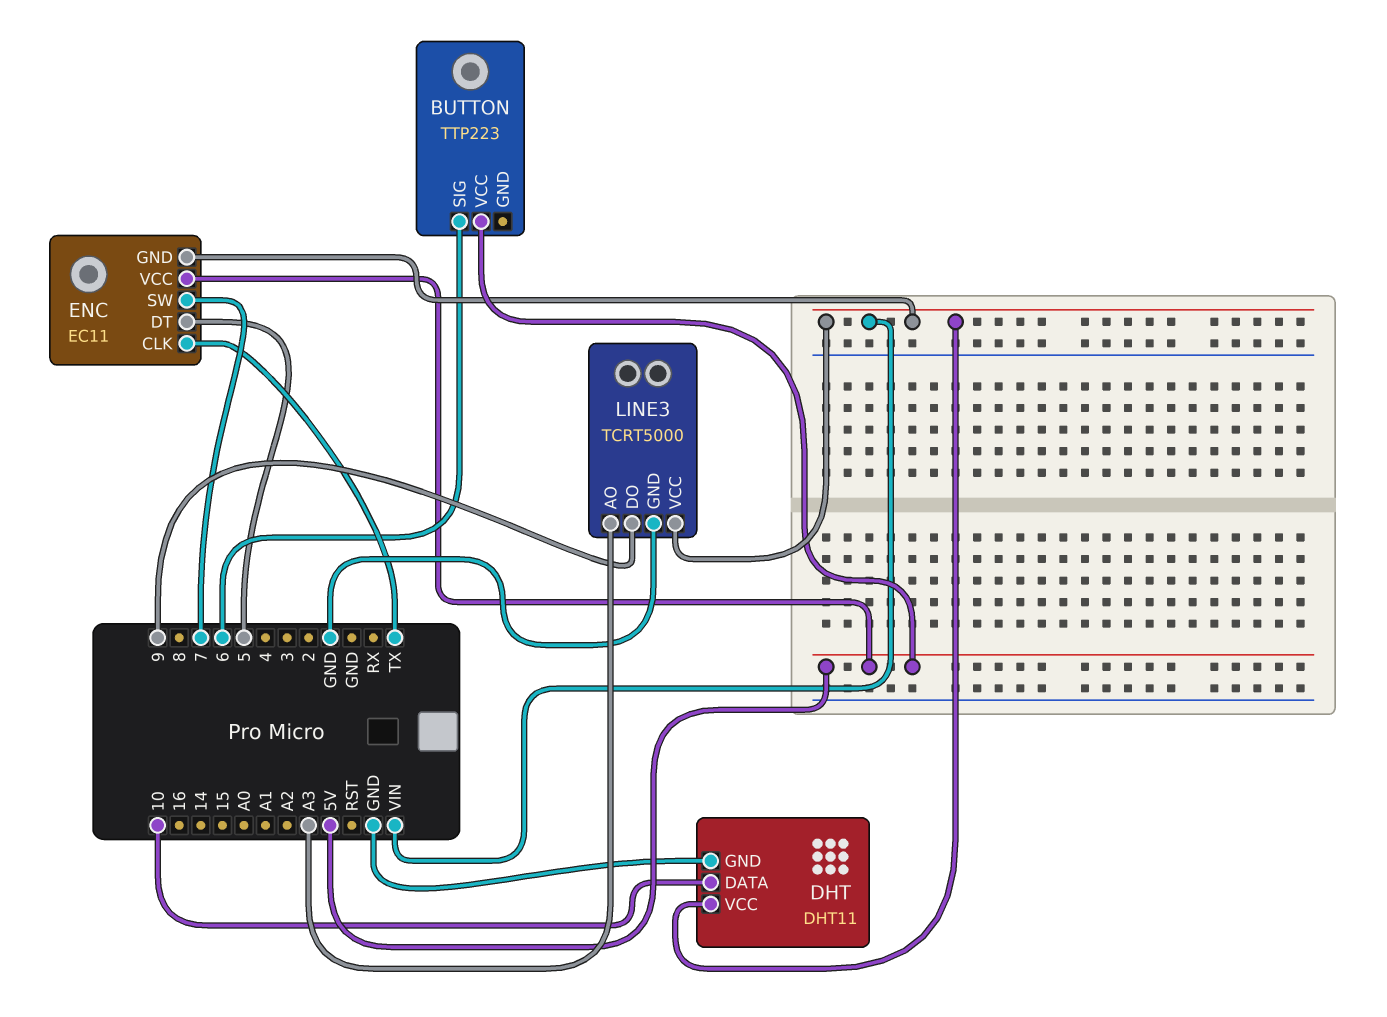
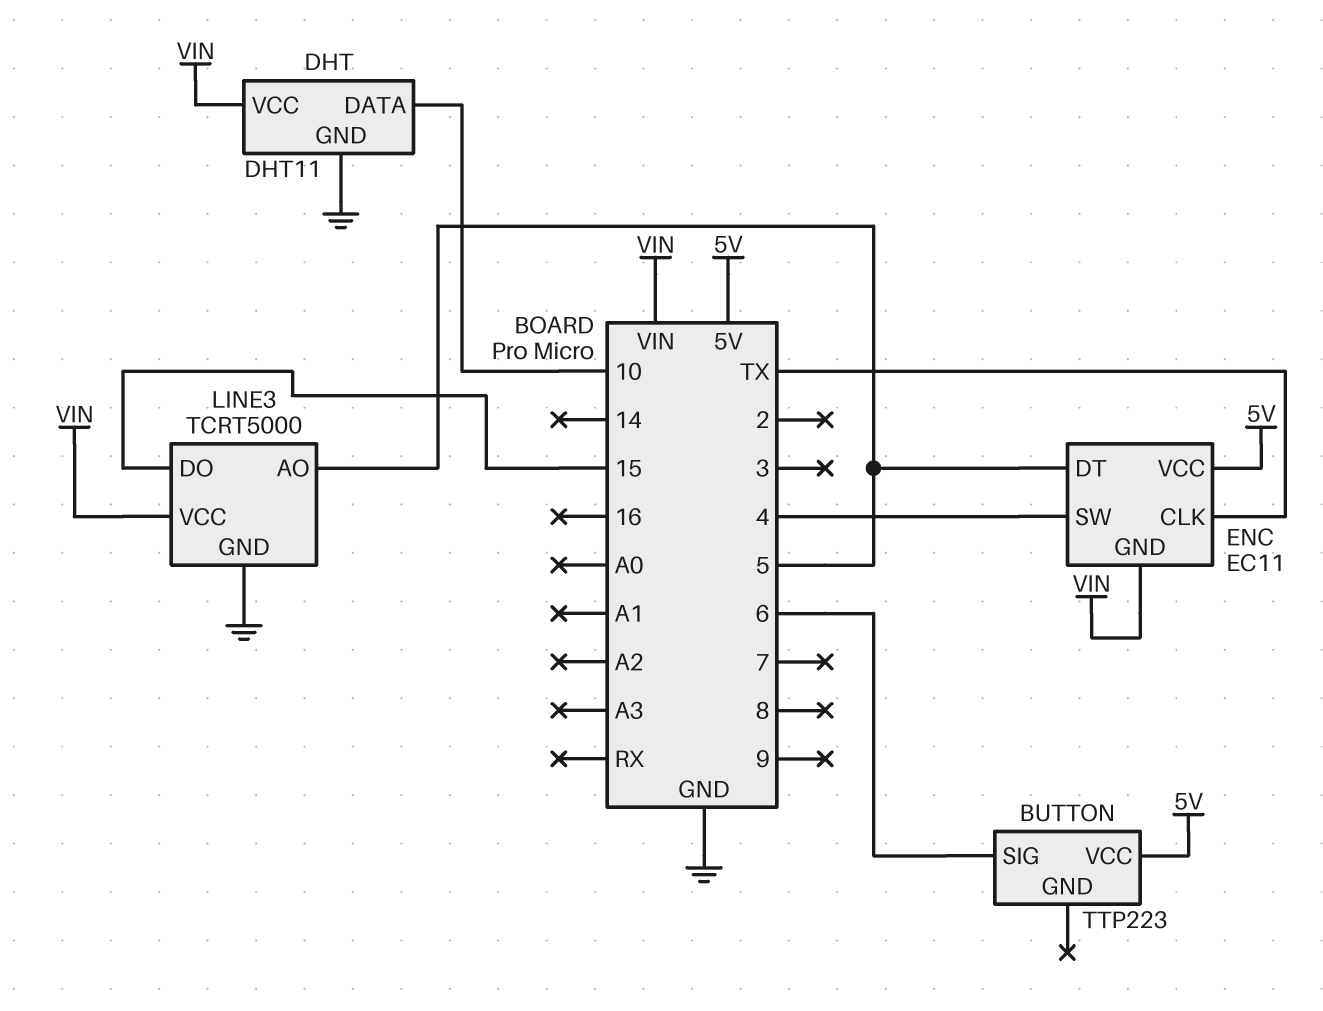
ENC pin SW: 7 -> 4
LINE3 pin AO: A3 -> 5
LINE3 pin DO: 9 -> 15

